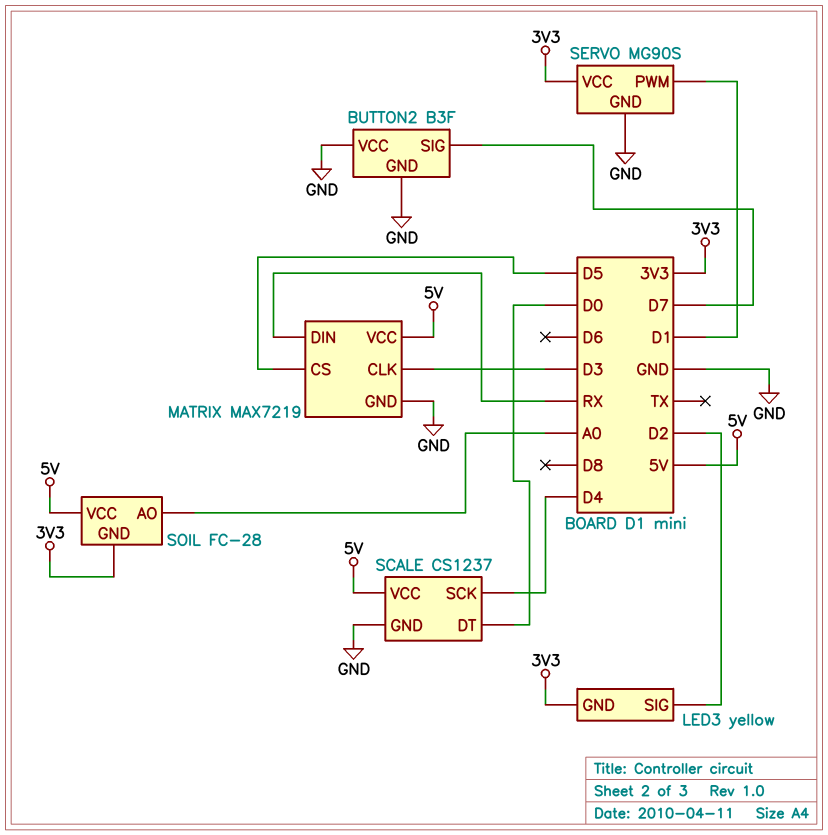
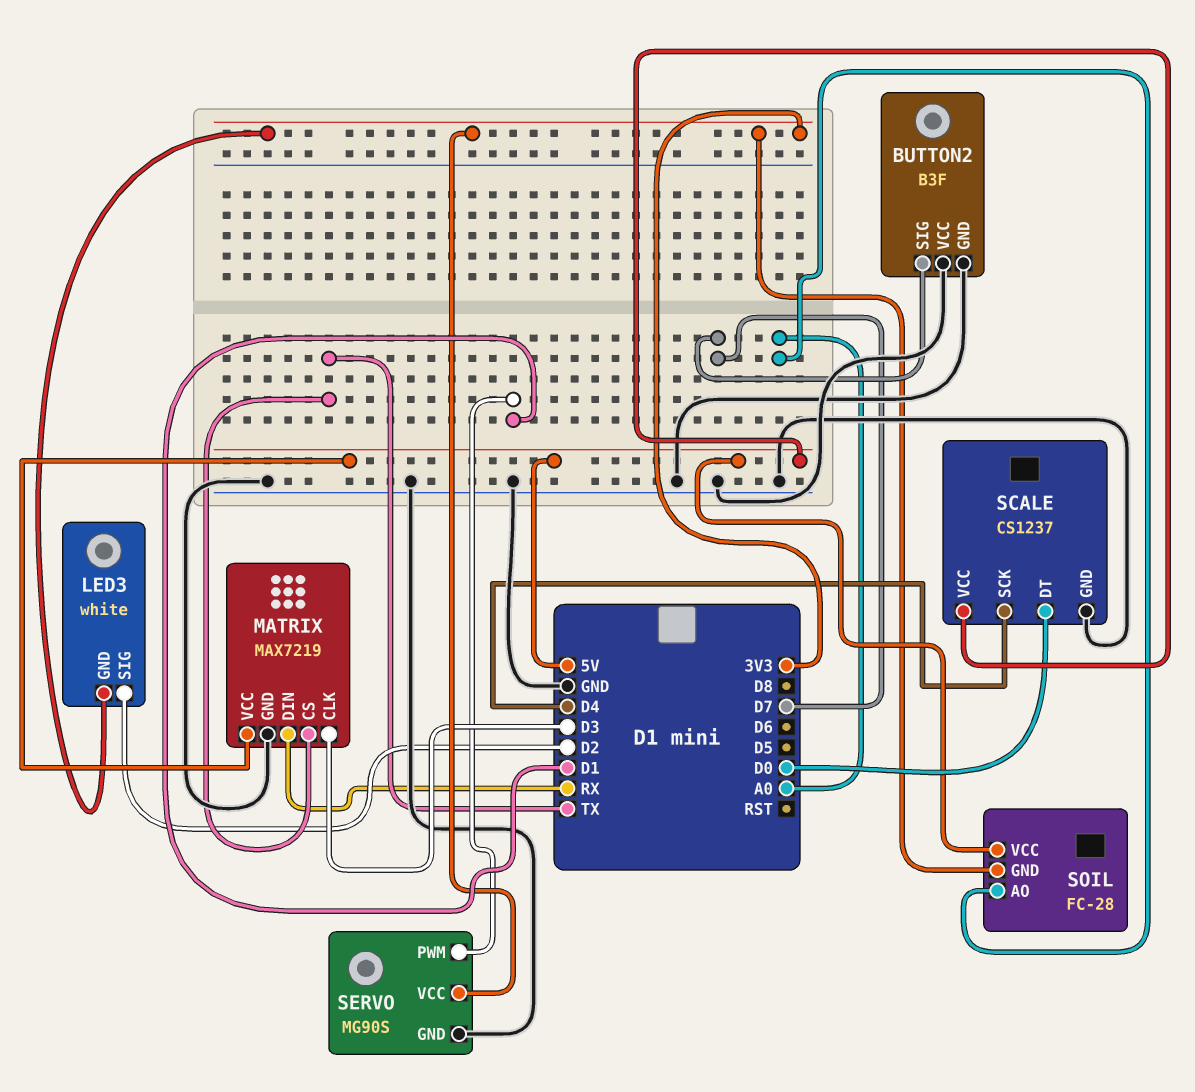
LED3: yellow -> white
MATRIX pin CS: D5 -> TX

